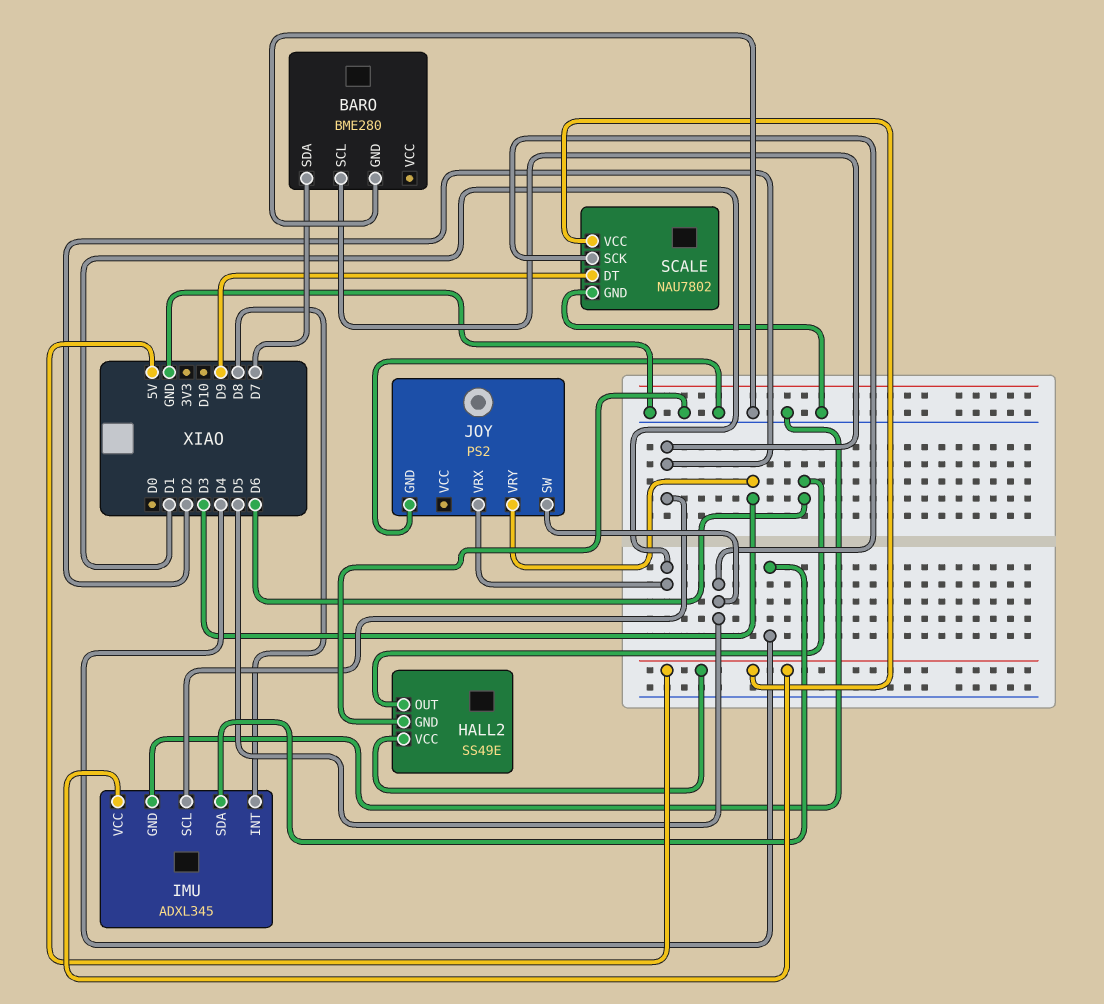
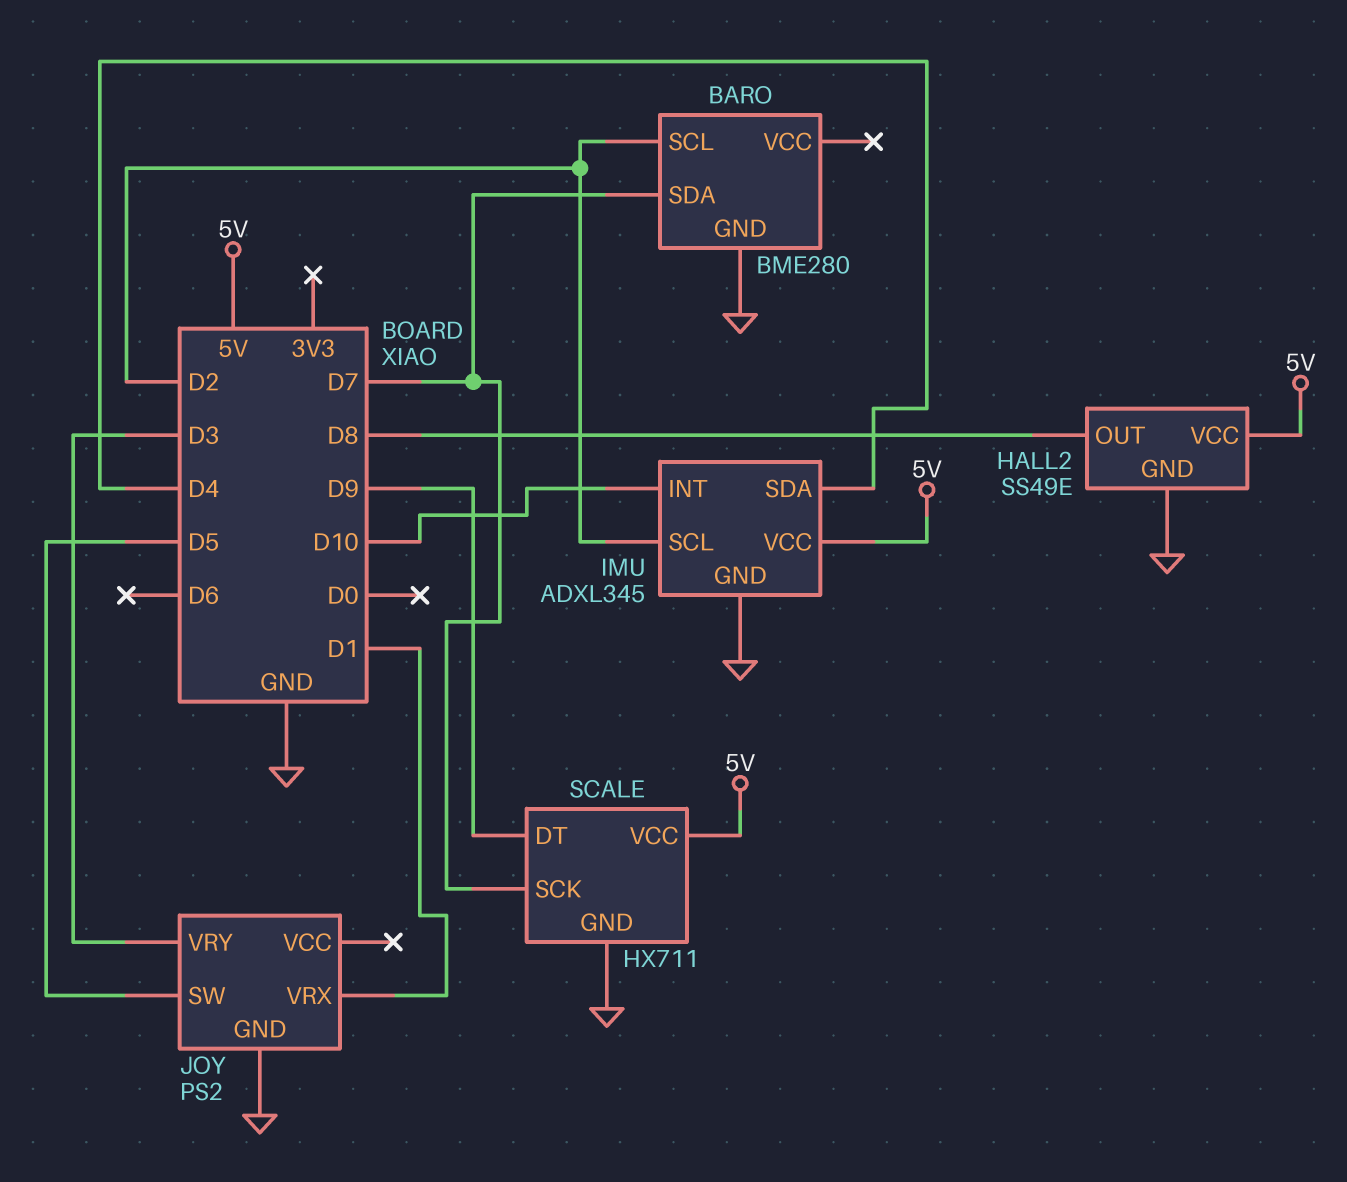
HALL2 pin OUT: D6 -> D8
IMU pin INT: D8 -> D10
SCALE: NAU7802 -> HX711
SCALE pin SCK: D5 -> D7

